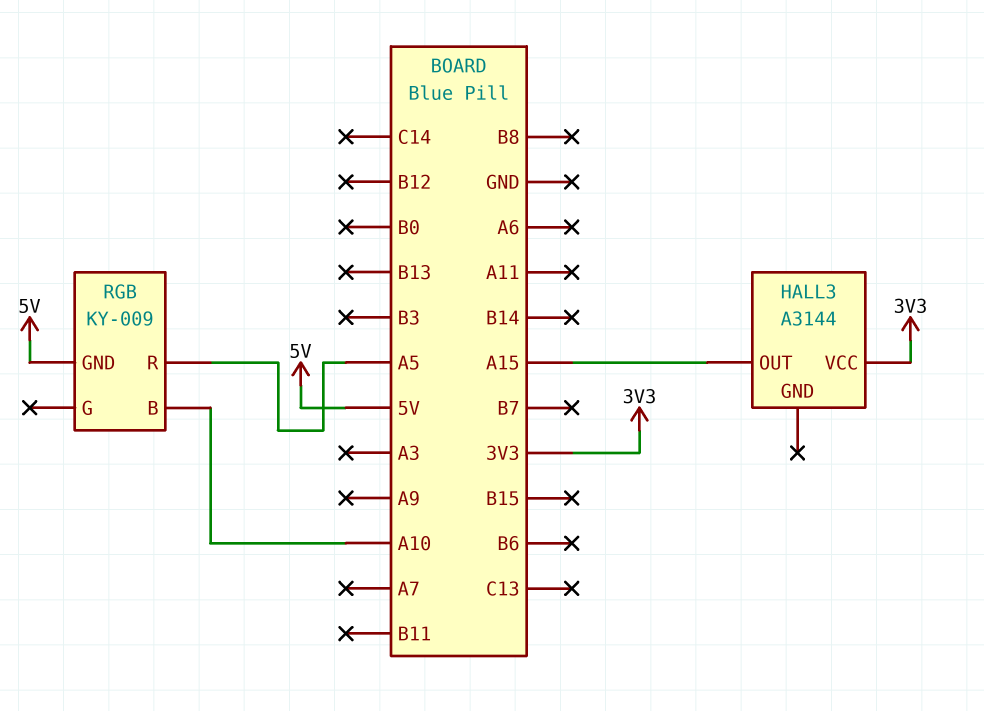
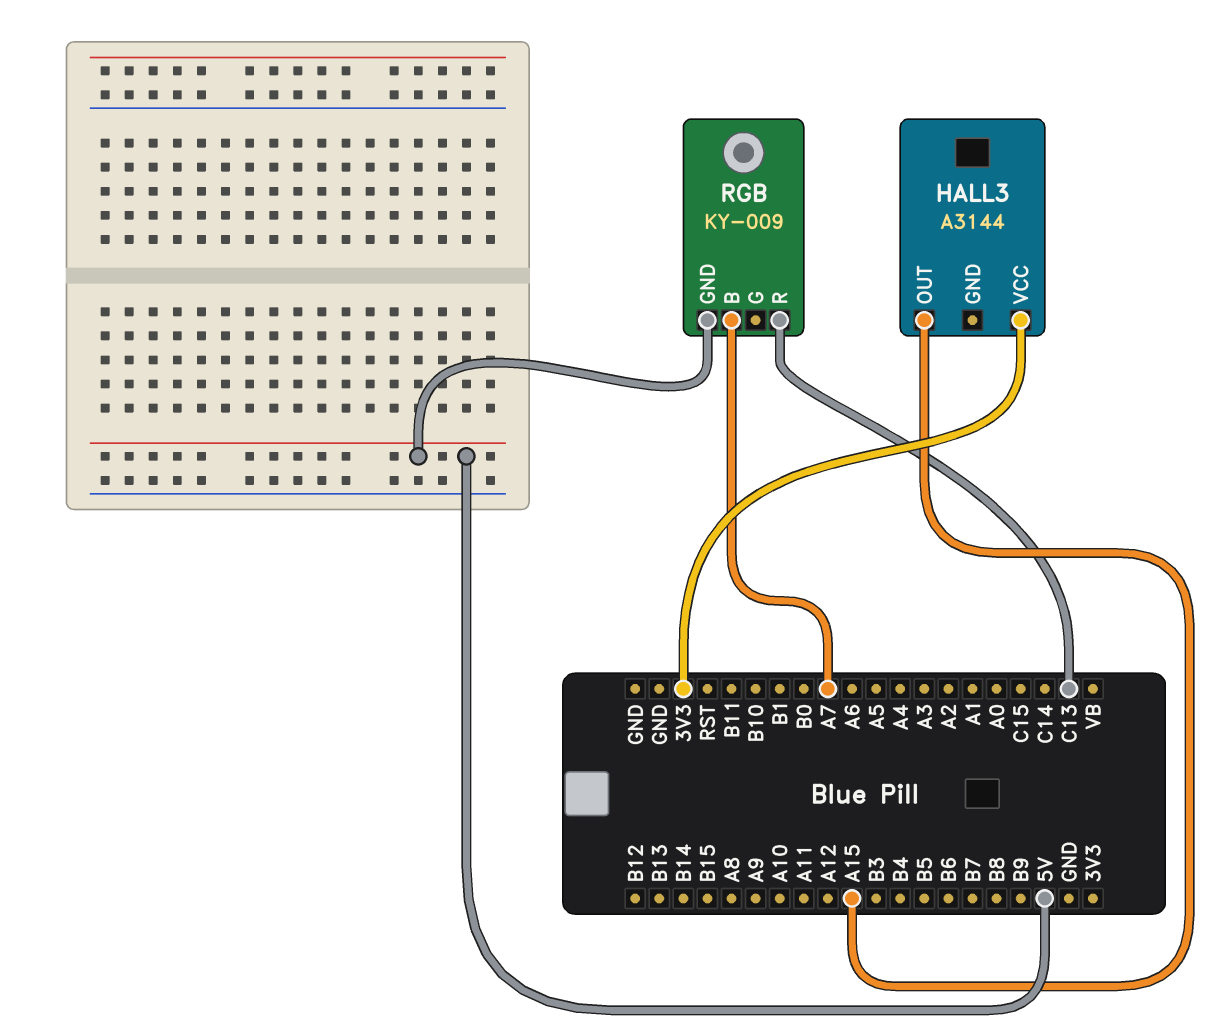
RGB pin B: A10 -> A7
RGB pin R: A5 -> C13

